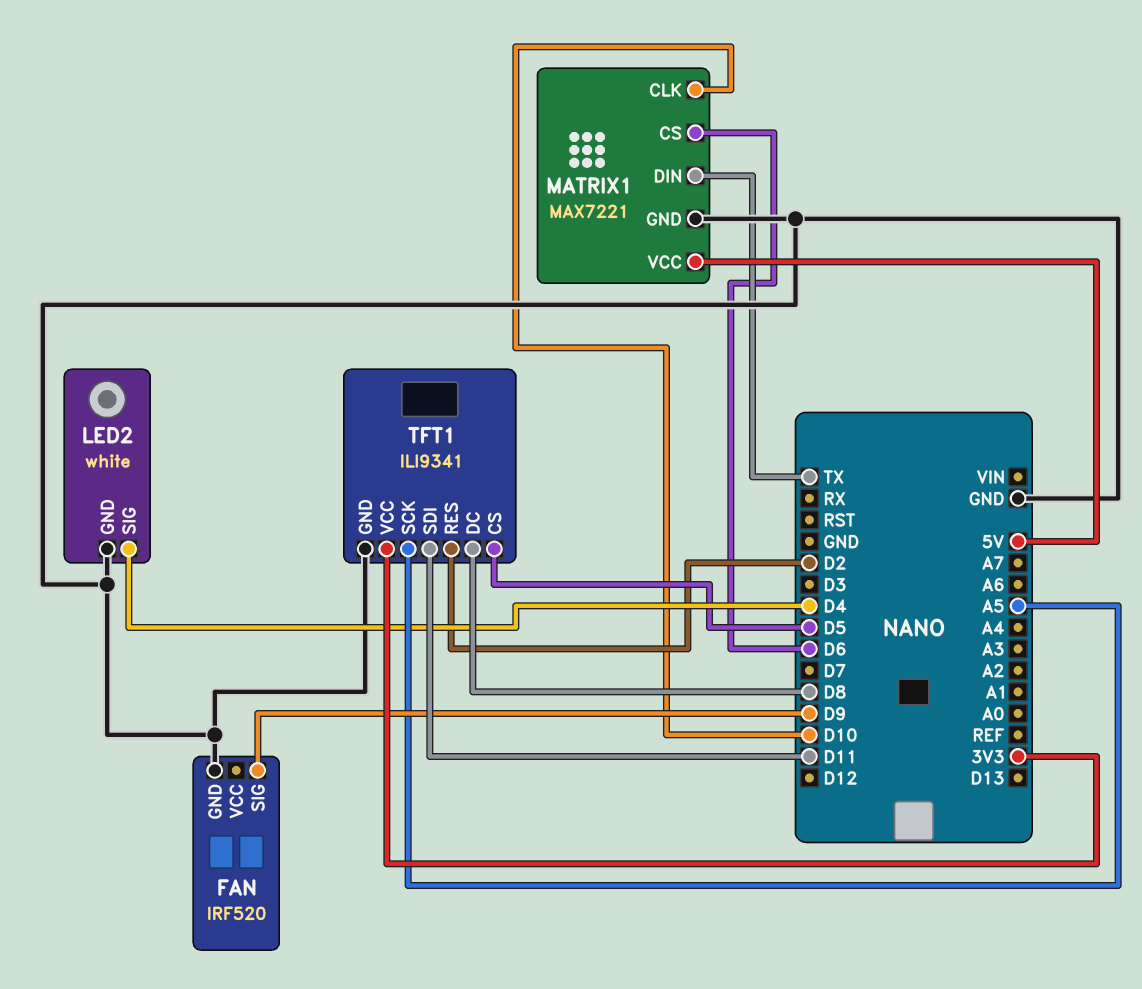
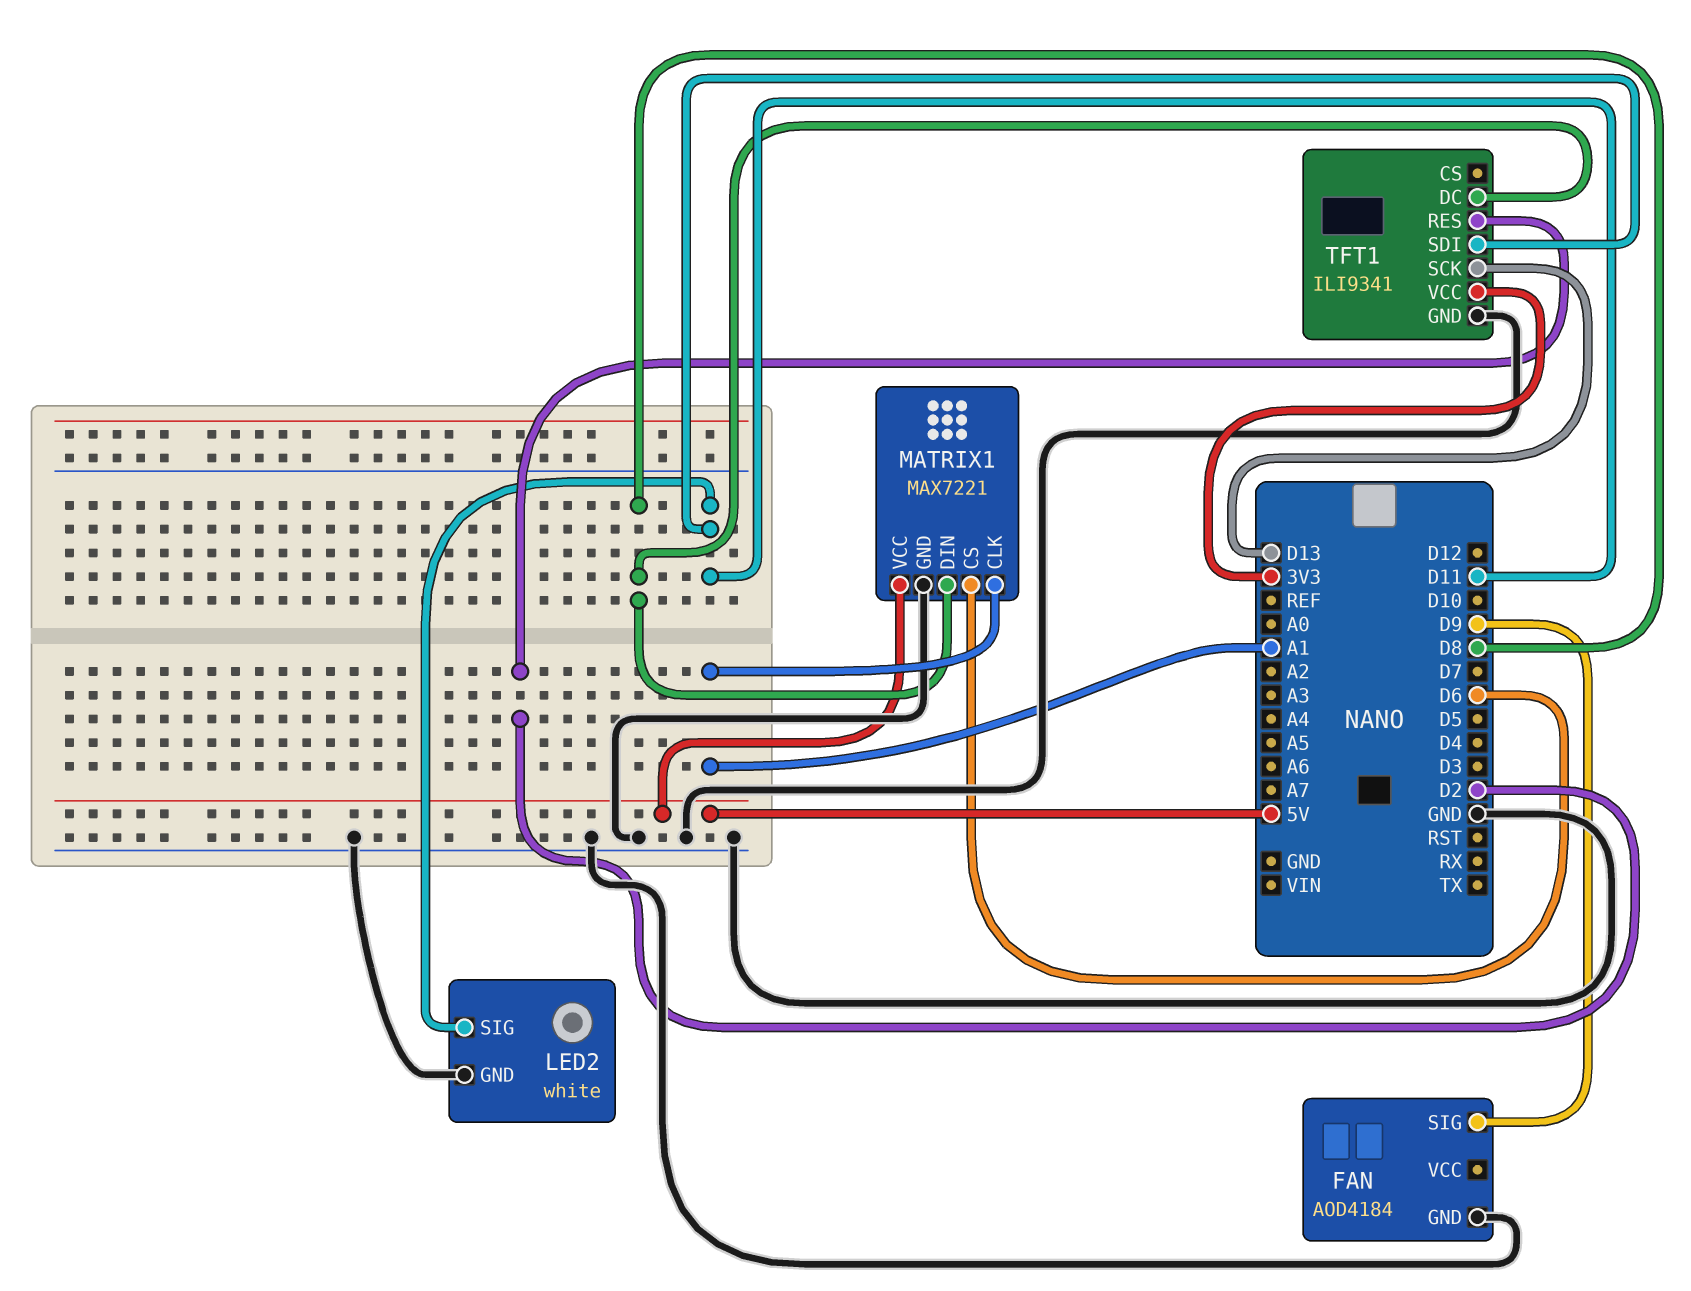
FAN: IRF520 -> AOD4184
LED2 pin SIG: D4 -> D11
MATRIX1 pin CLK: D10 -> A1
MATRIX1 pin DIN: TX -> D8
TFT1 pin CS: D5 -> none
TFT1 pin SCK: A5 -> D13

